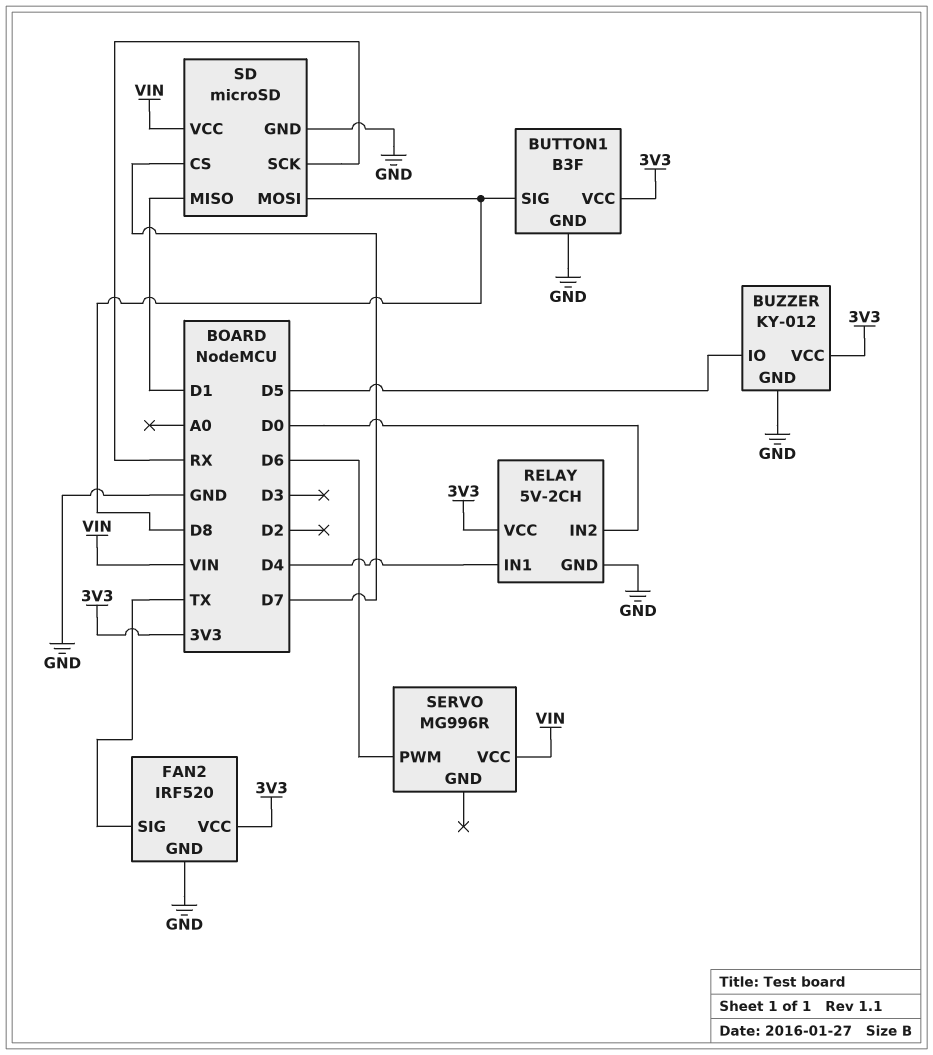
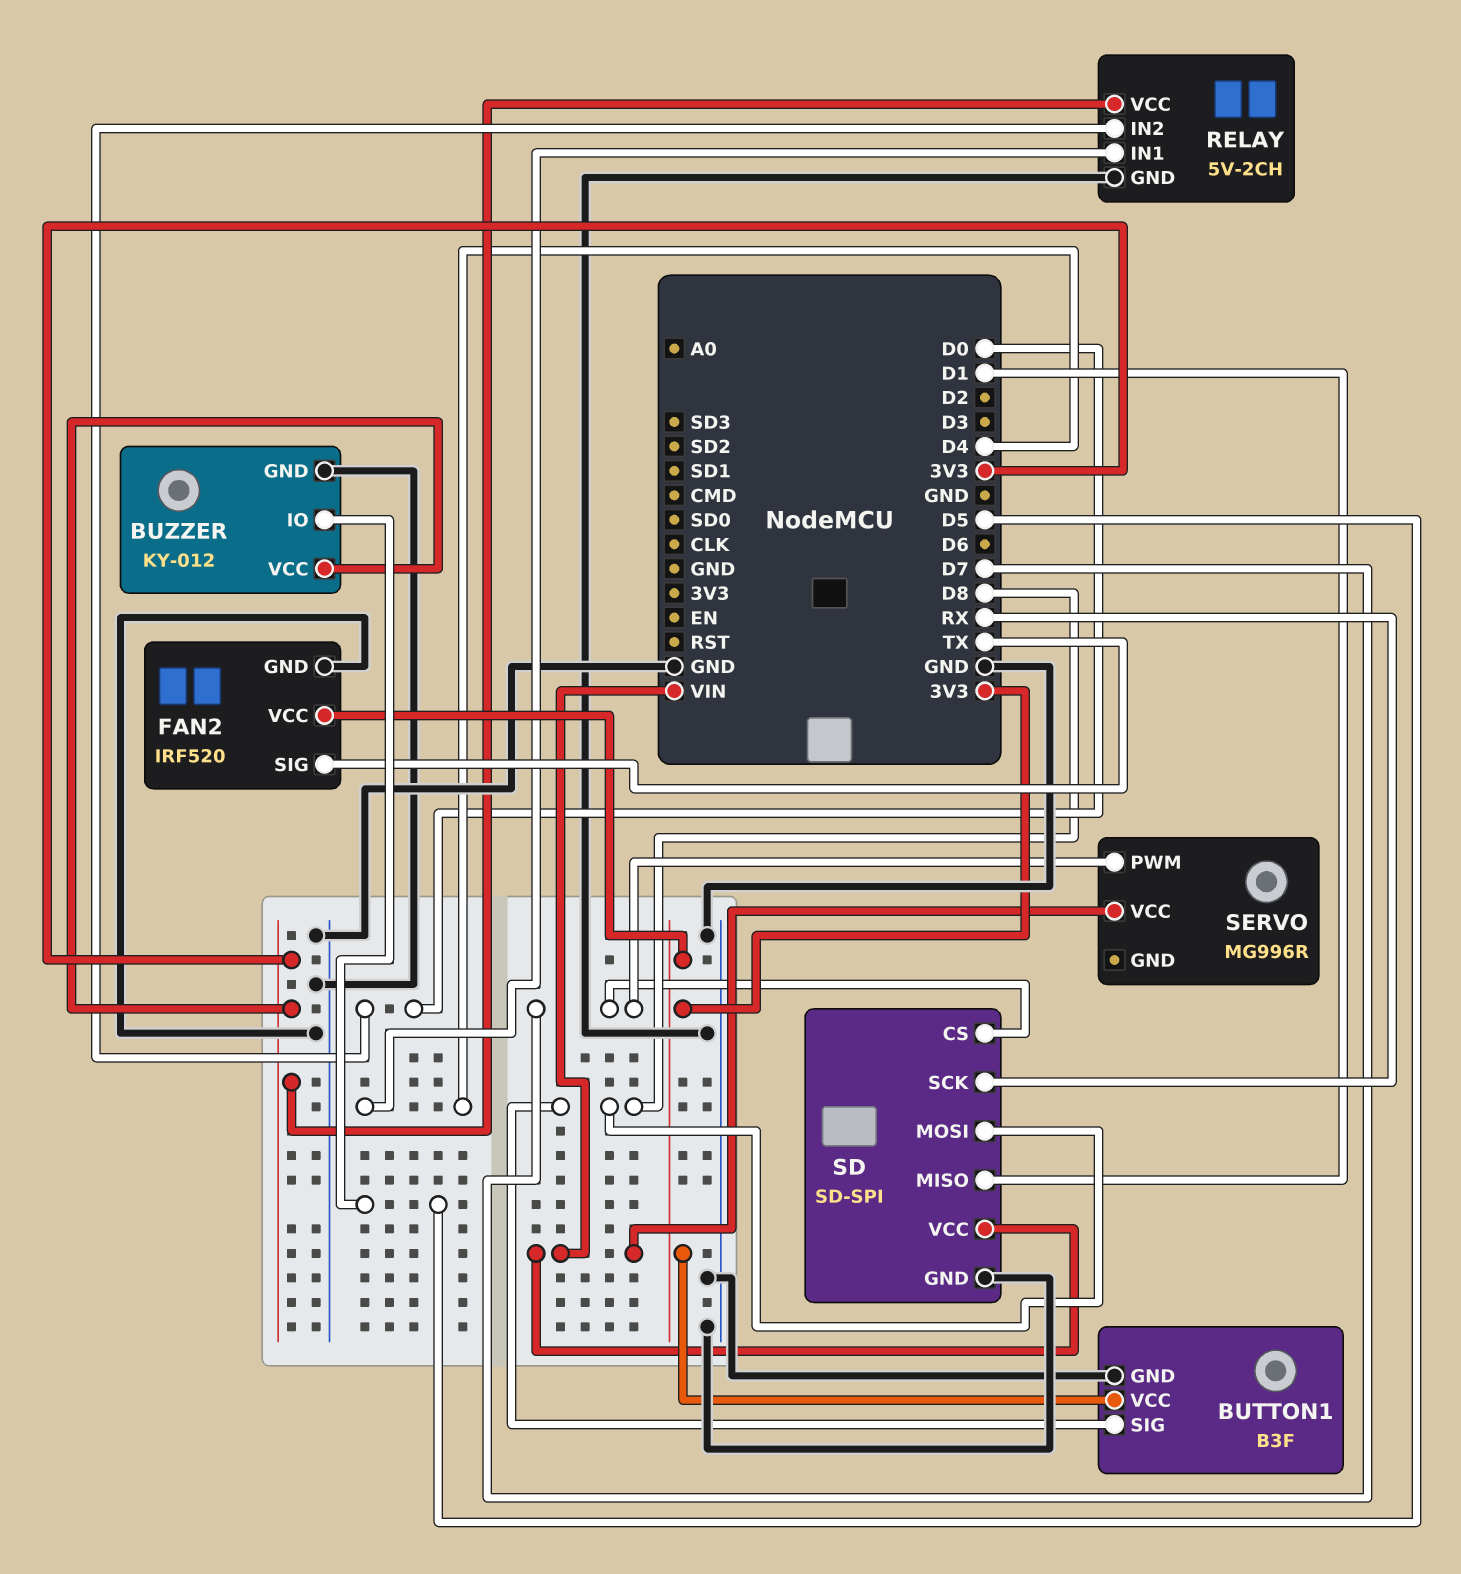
SD: microSD -> SD-SPI
SERVO pin PWM: D6 -> D7

